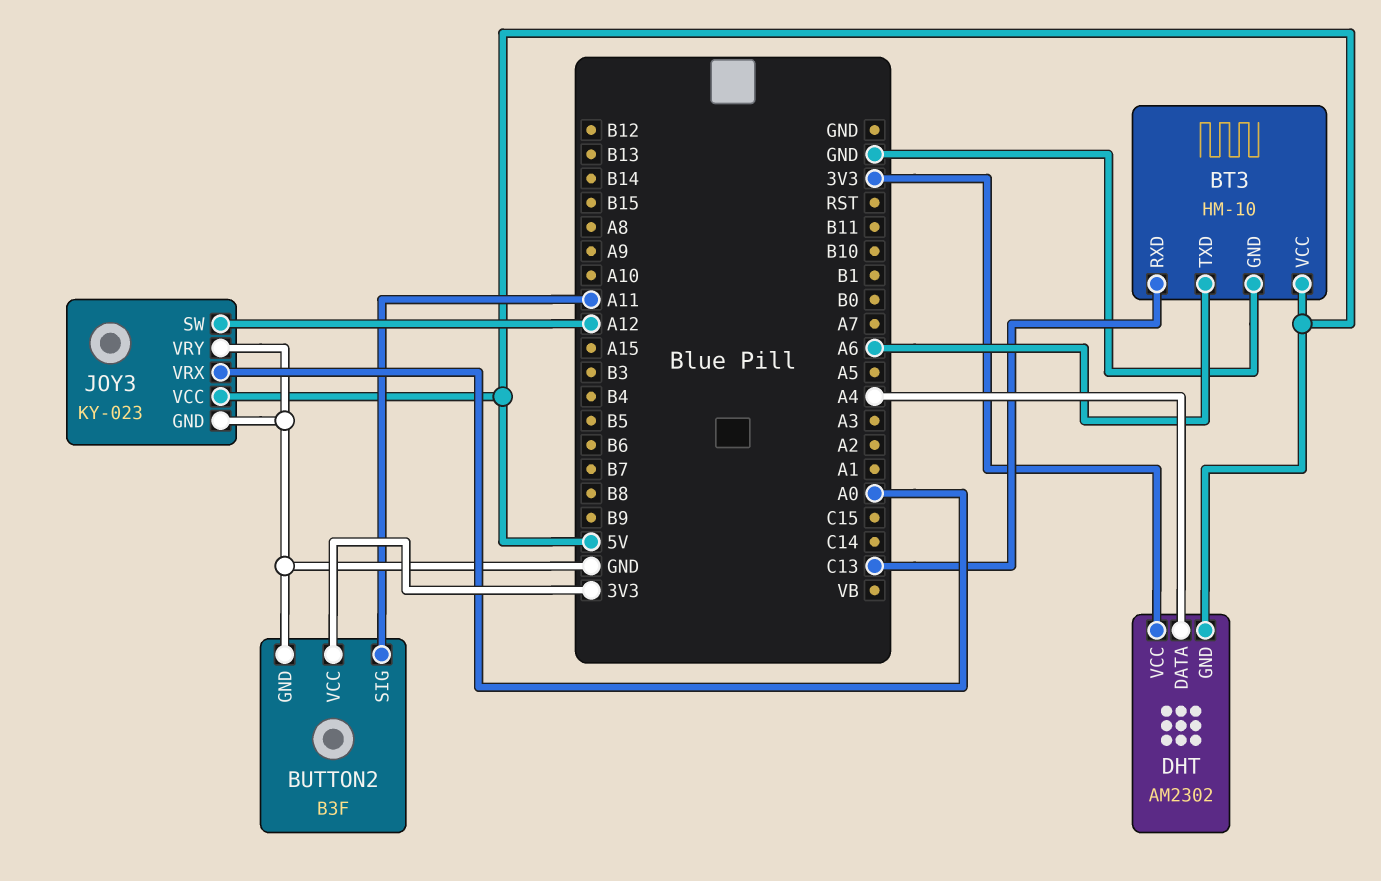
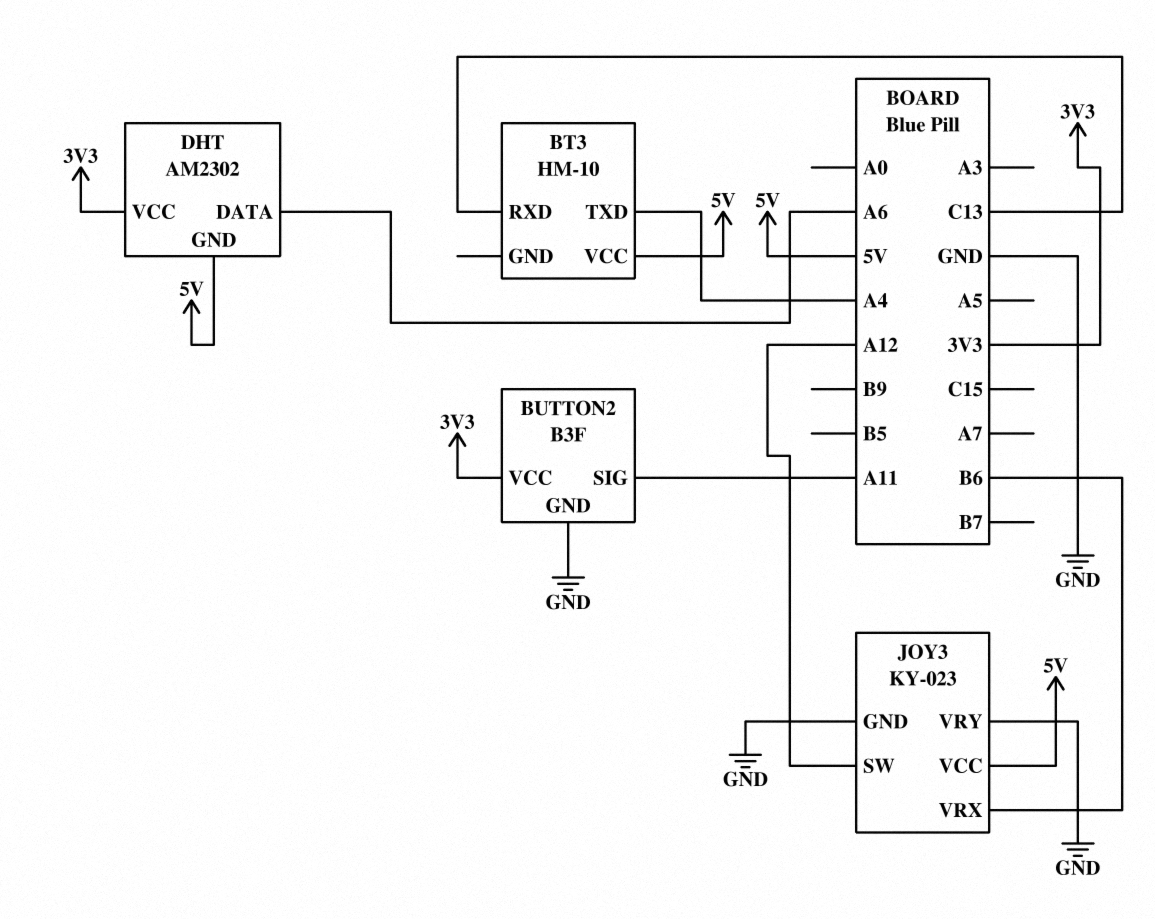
BT3 pin GND: GND -> none
BT3 pin TXD: A6 -> A4
DHT pin DATA: A4 -> A6
JOY3 pin VRX: A0 -> B6

